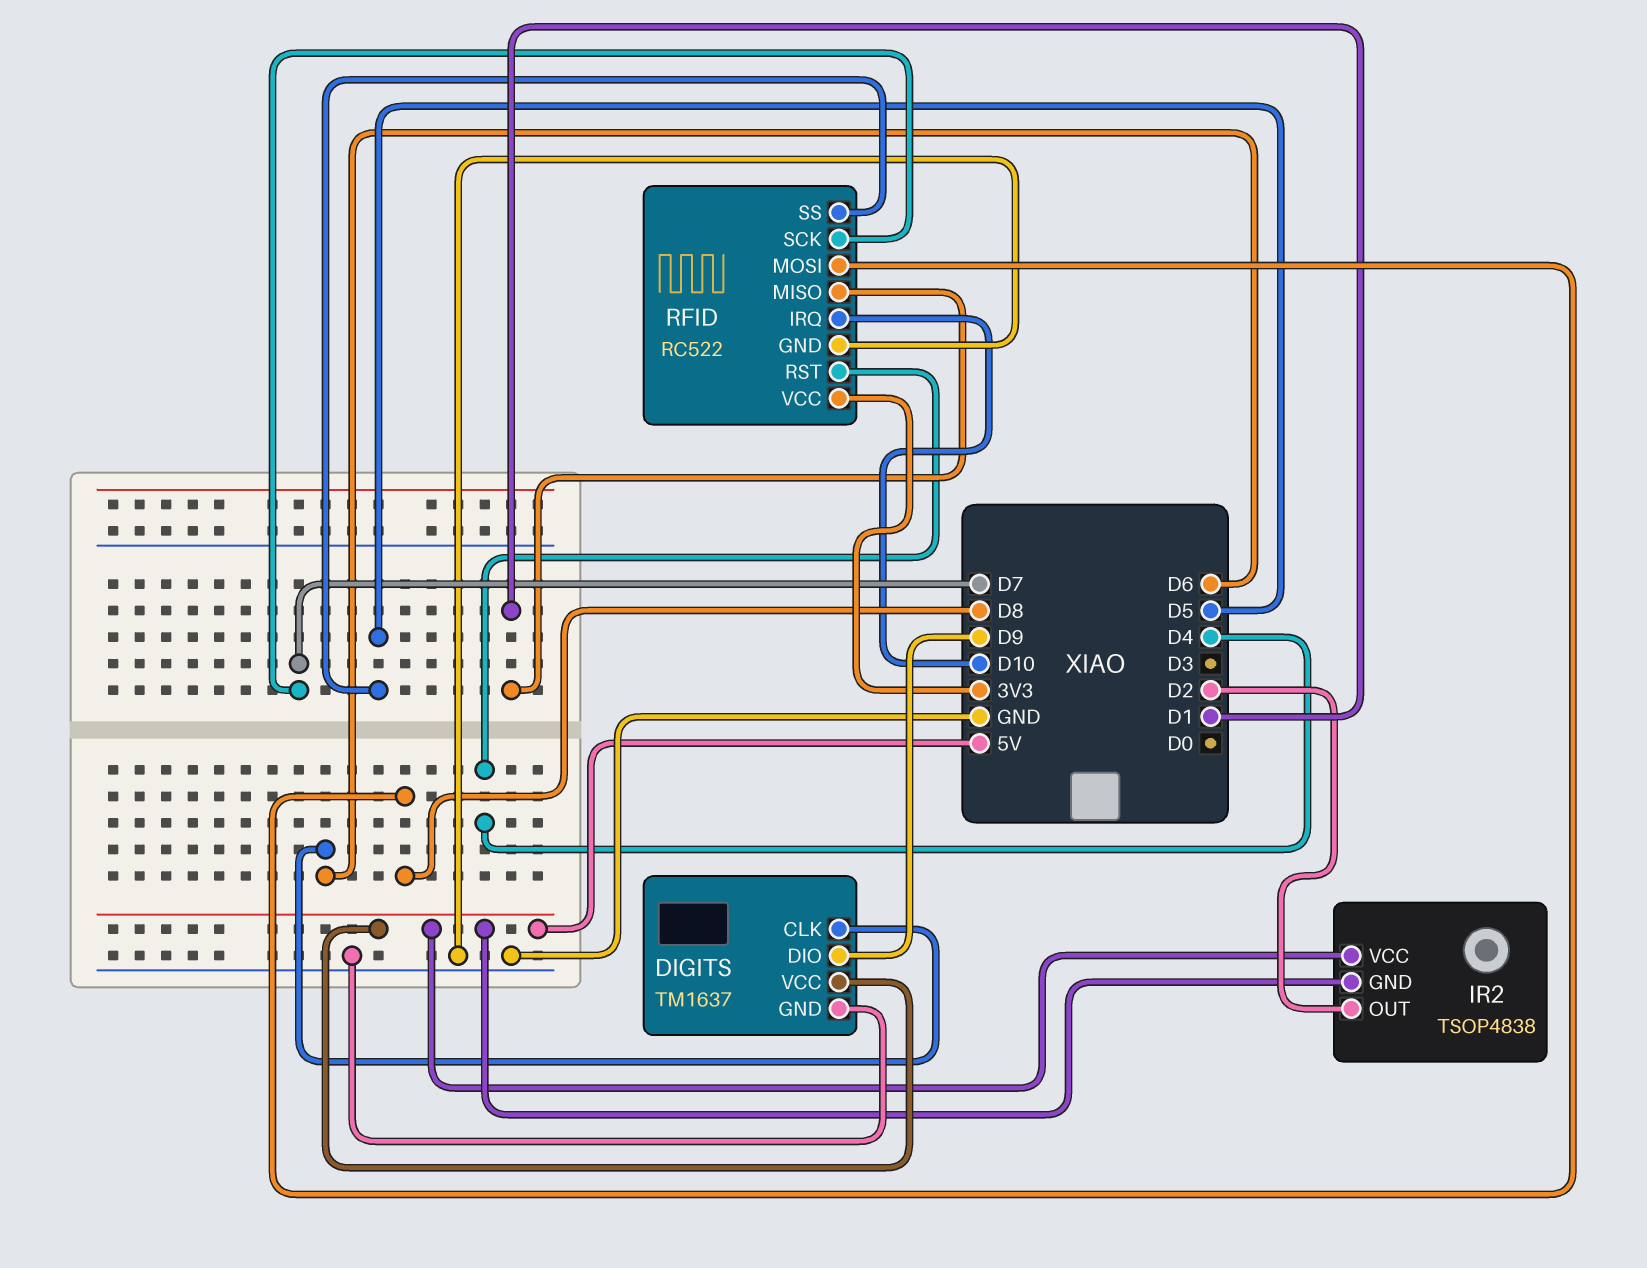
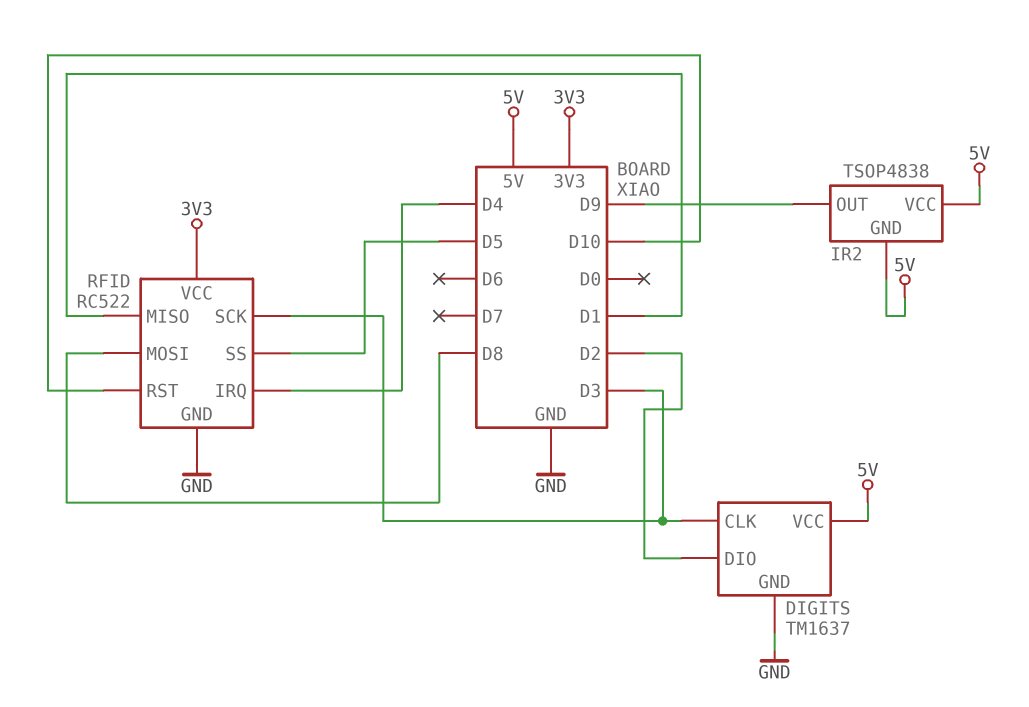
DIGITS pin CLK: D6 -> D3
DIGITS pin DIO: D9 -> D2
IR2 pin OUT: D2 -> D9
RFID pin IRQ: D10 -> D4
RFID pin RST: D4 -> D10
RFID pin SCK: D7 -> D3

